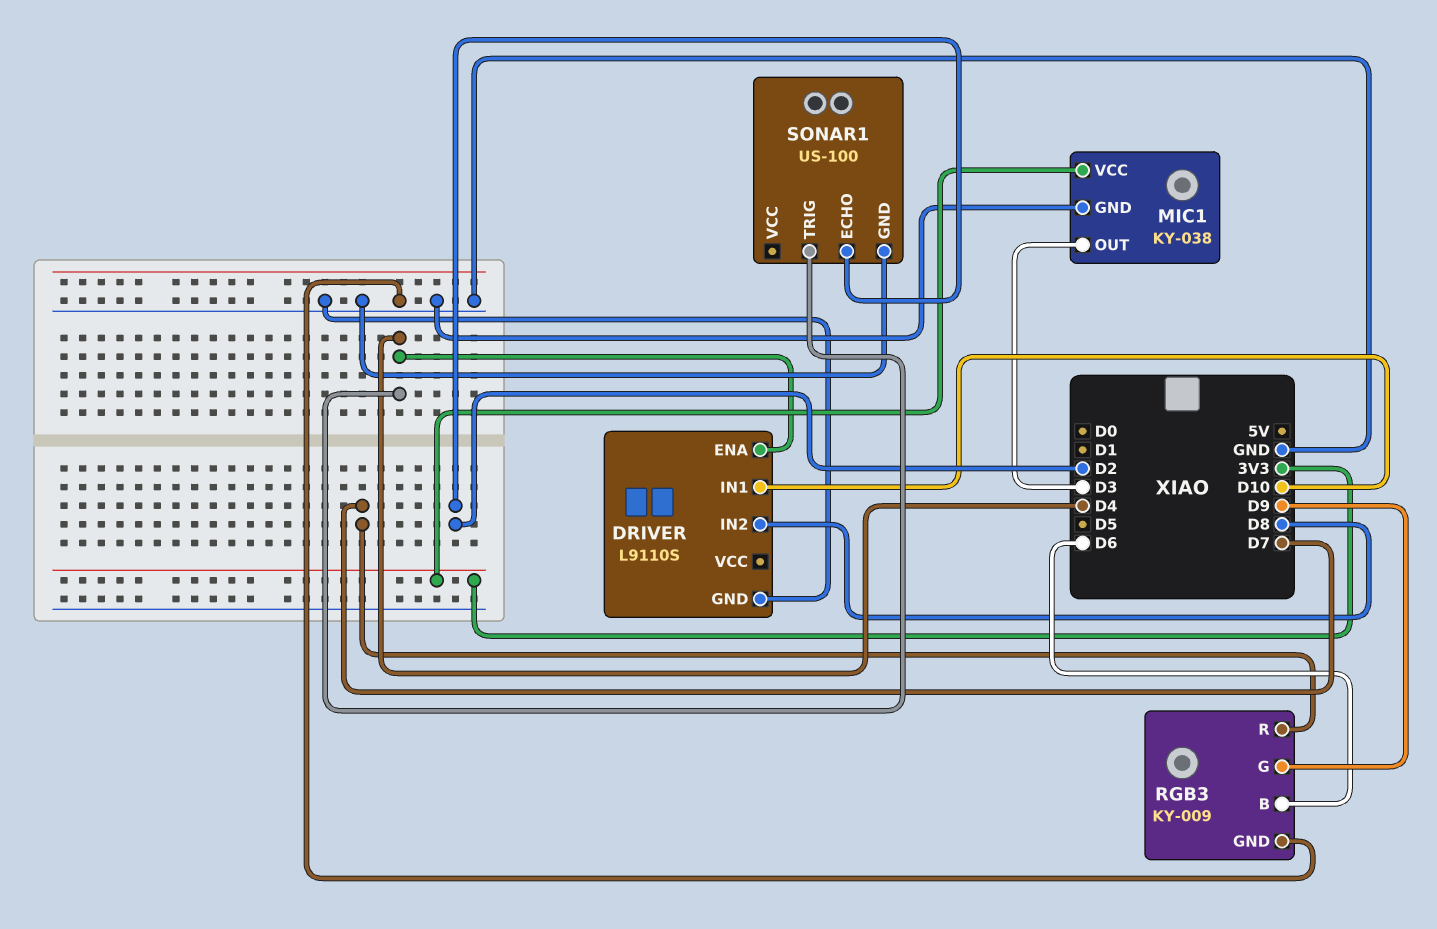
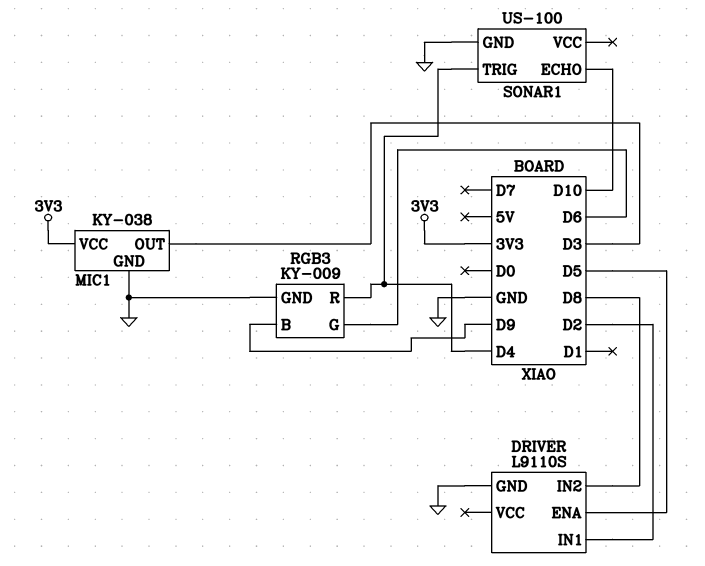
DRIVER pin ENA: D4 -> D5
DRIVER pin IN1: D10 -> D2
RGB3 pin B: D6 -> D9
RGB3 pin G: D9 -> D6
RGB3 pin R: D7 -> D4
SONAR1 pin ECHO: D2 -> D10

